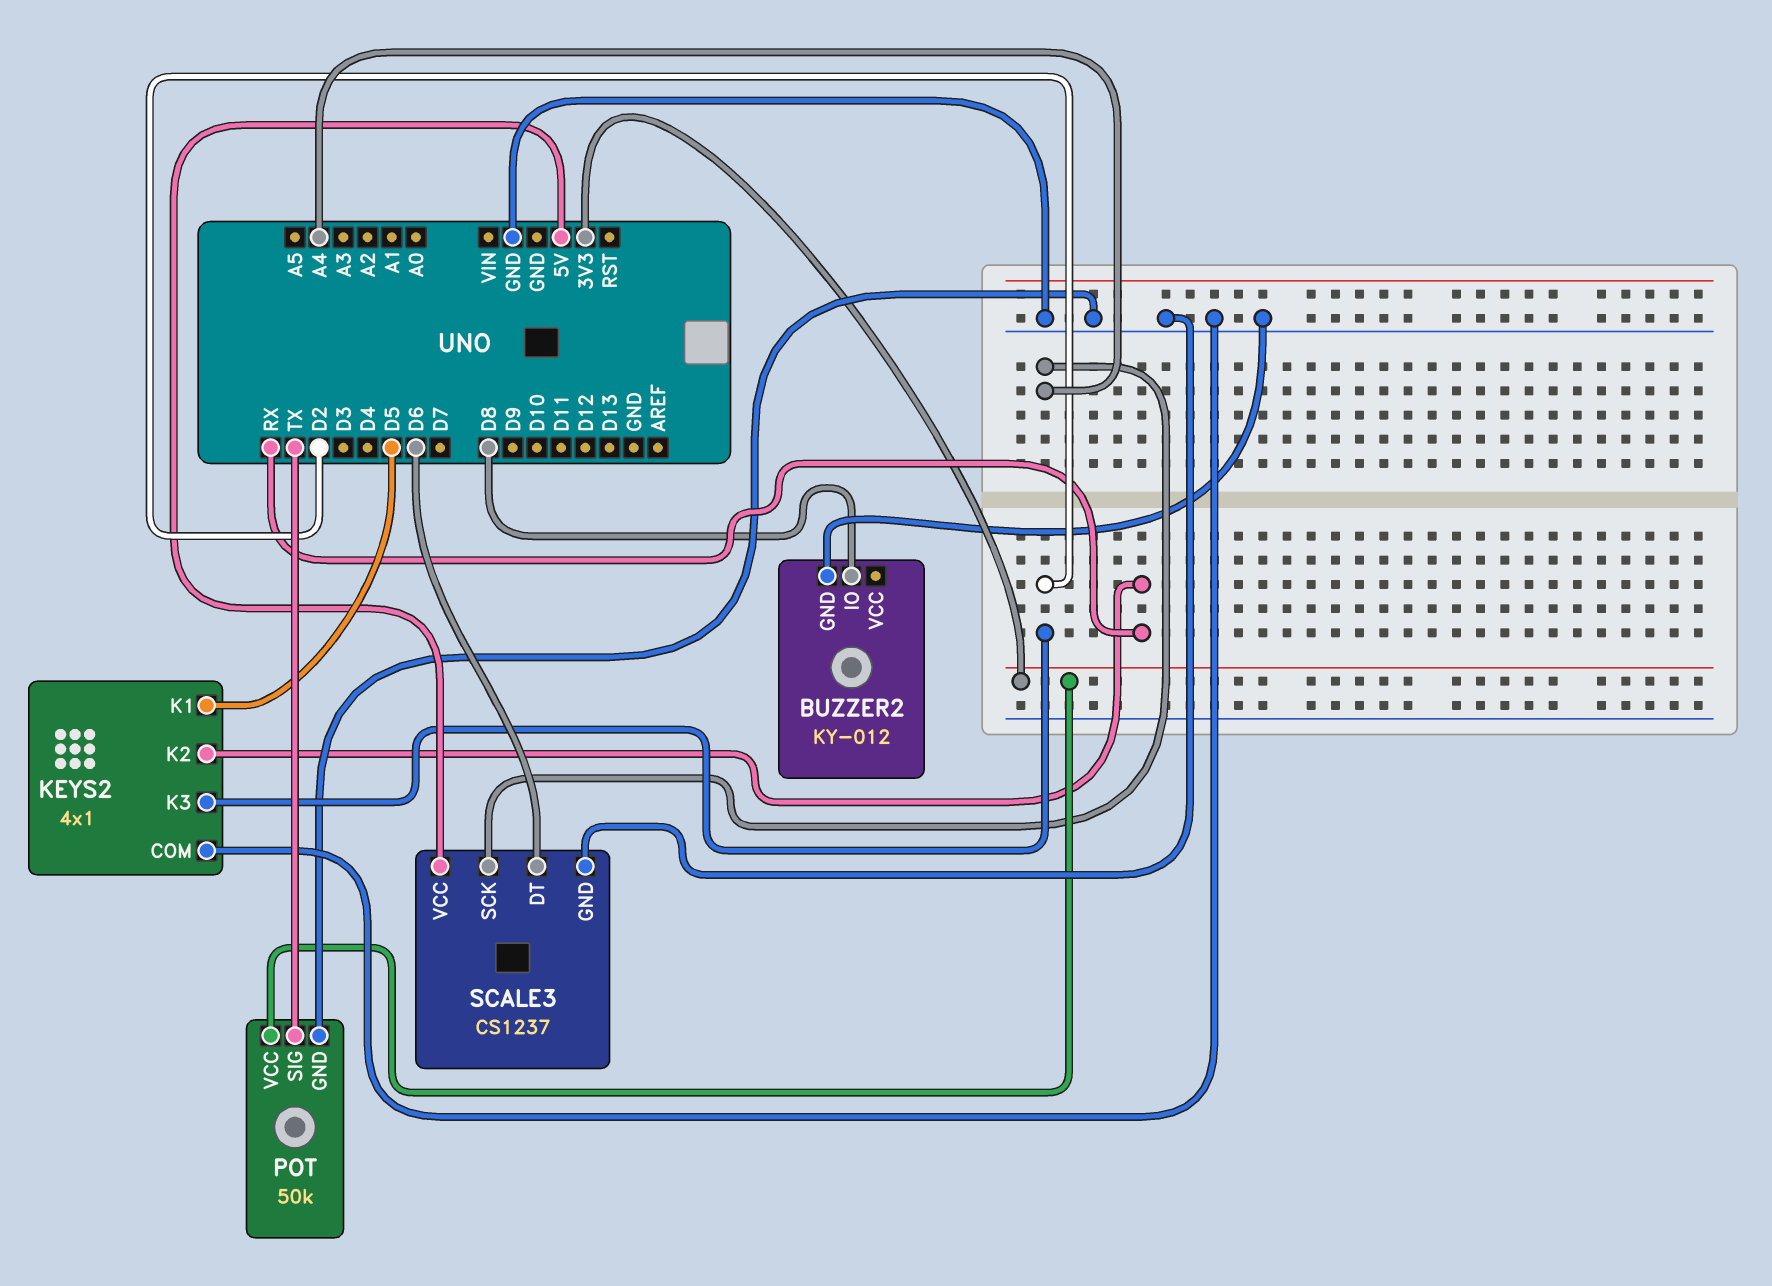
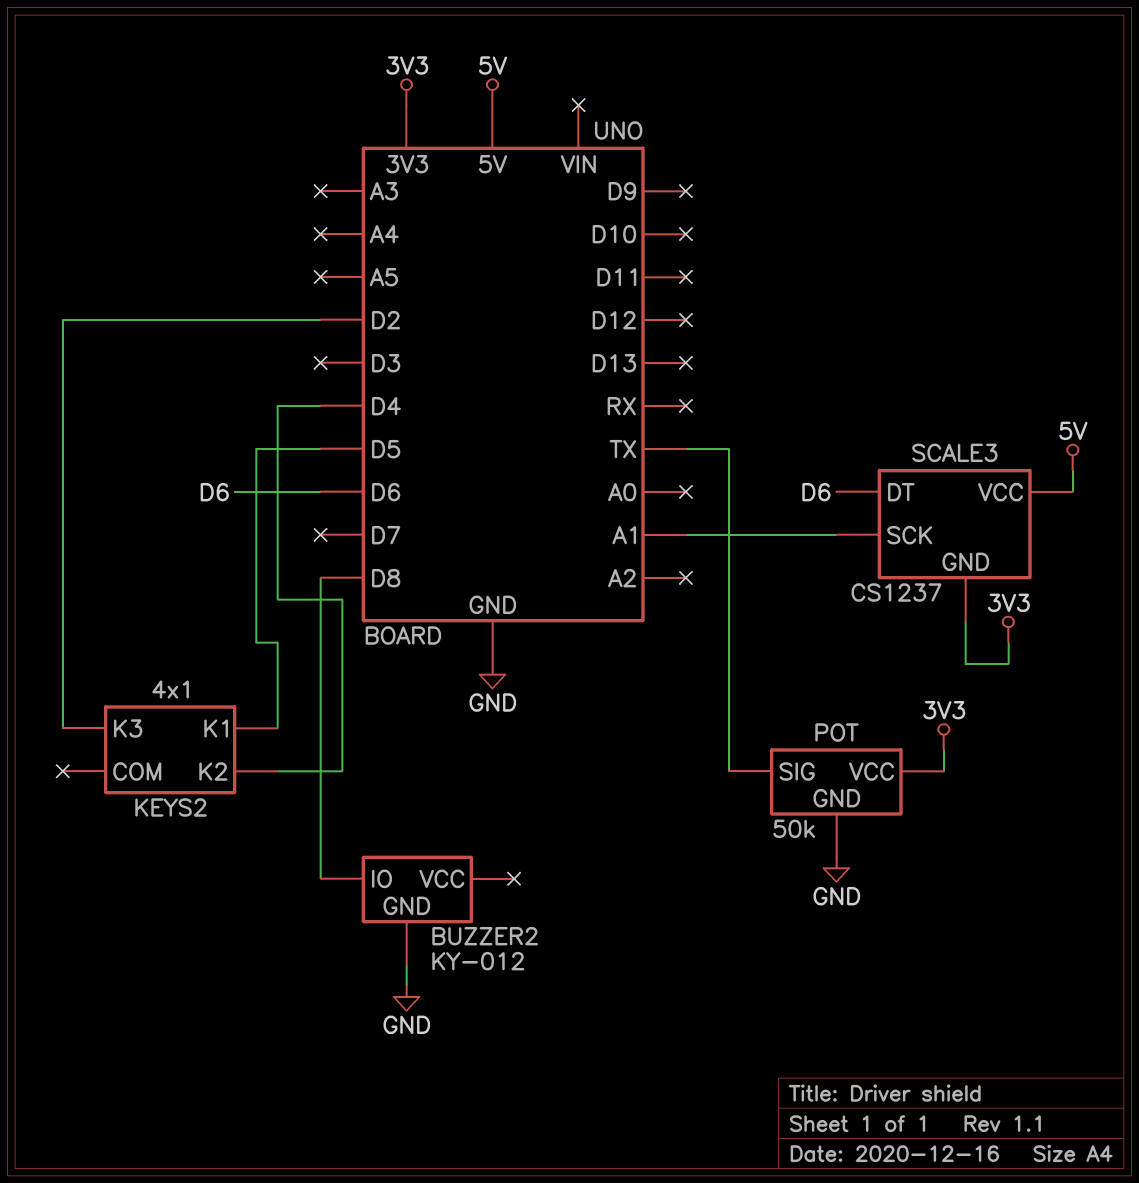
KEYS2 pin COM: GND -> none
KEYS2 pin K2: RX -> D4
SCALE3 pin GND: GND -> 3V3
SCALE3 pin SCK: A4 -> A1

